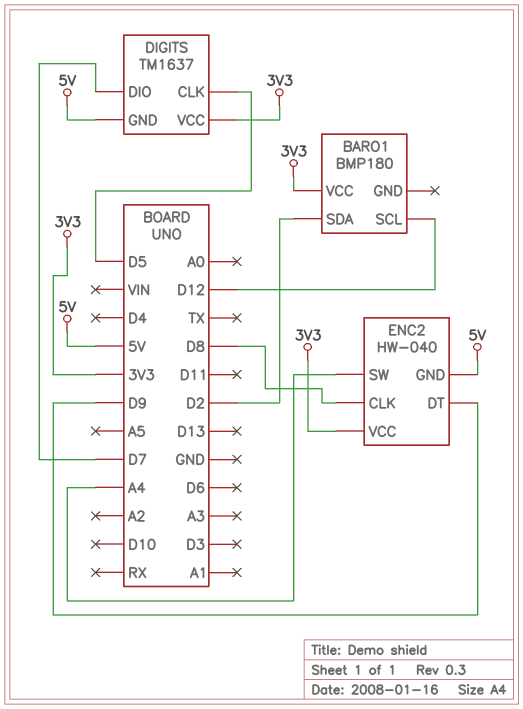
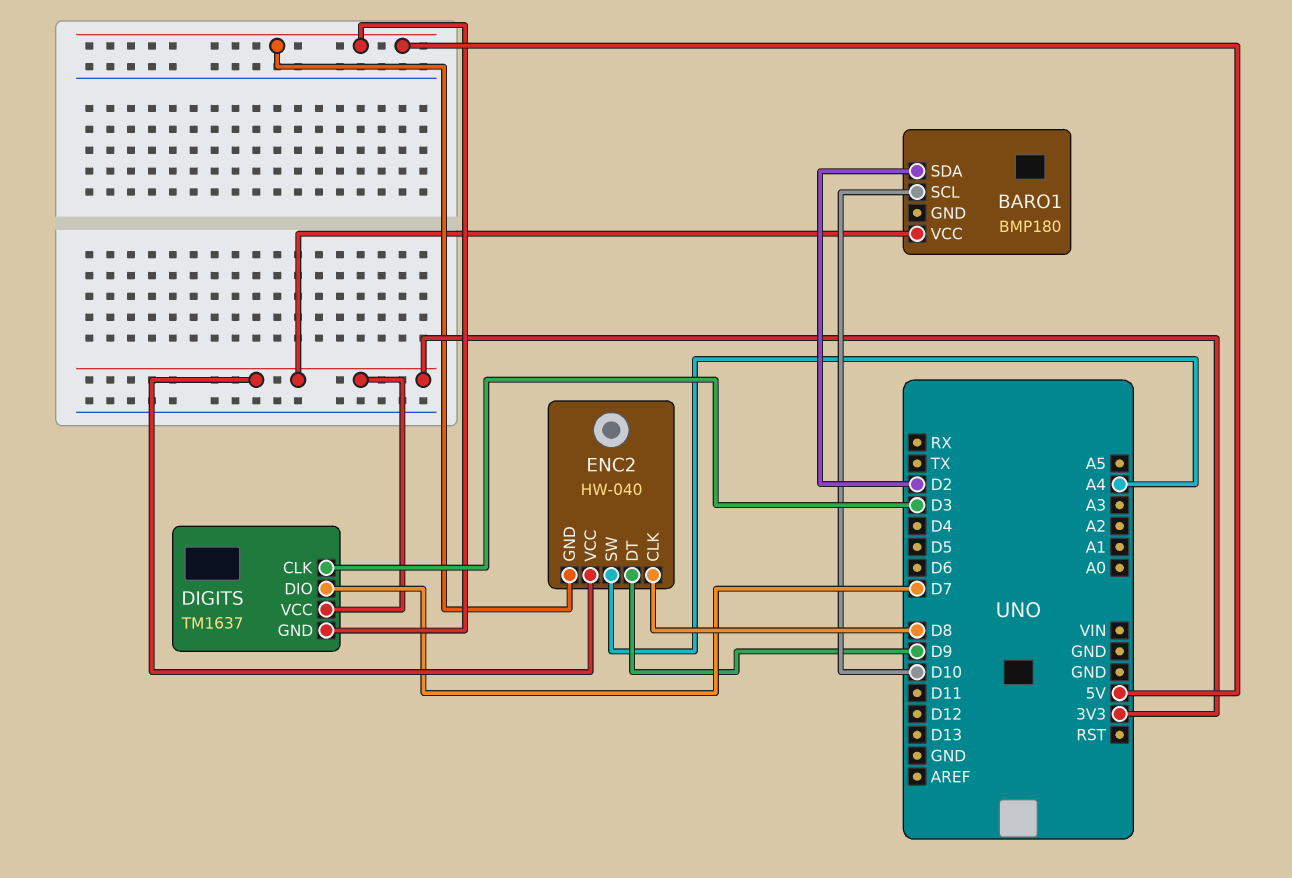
BARO1 pin SCL: D12 -> D10
DIGITS pin CLK: D5 -> D3

